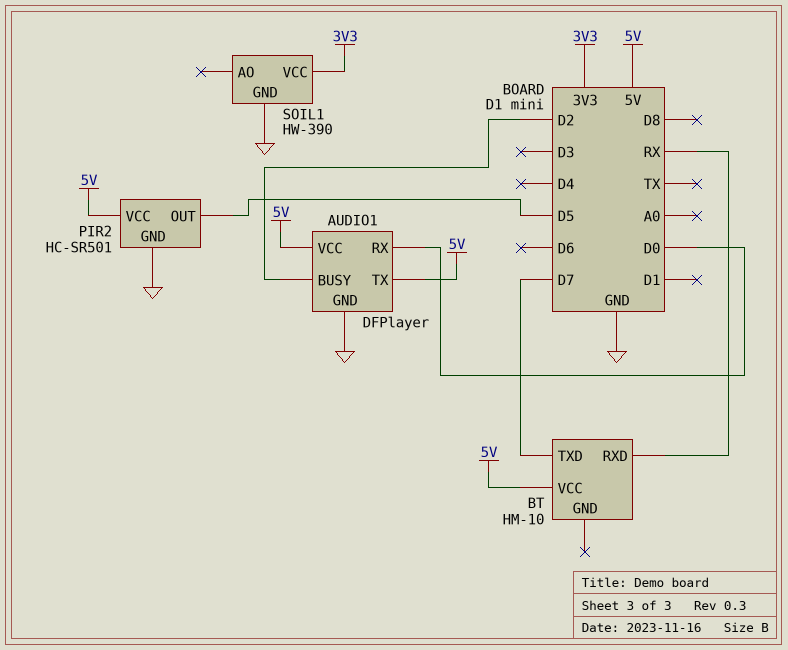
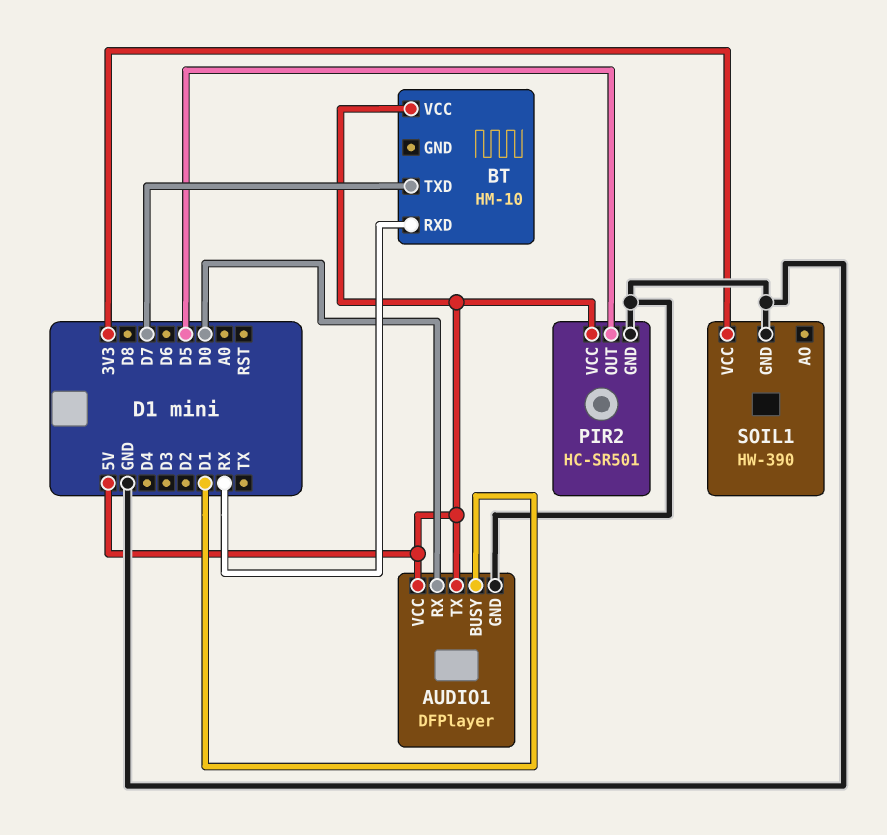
AUDIO1 pin BUSY: D2 -> D1

